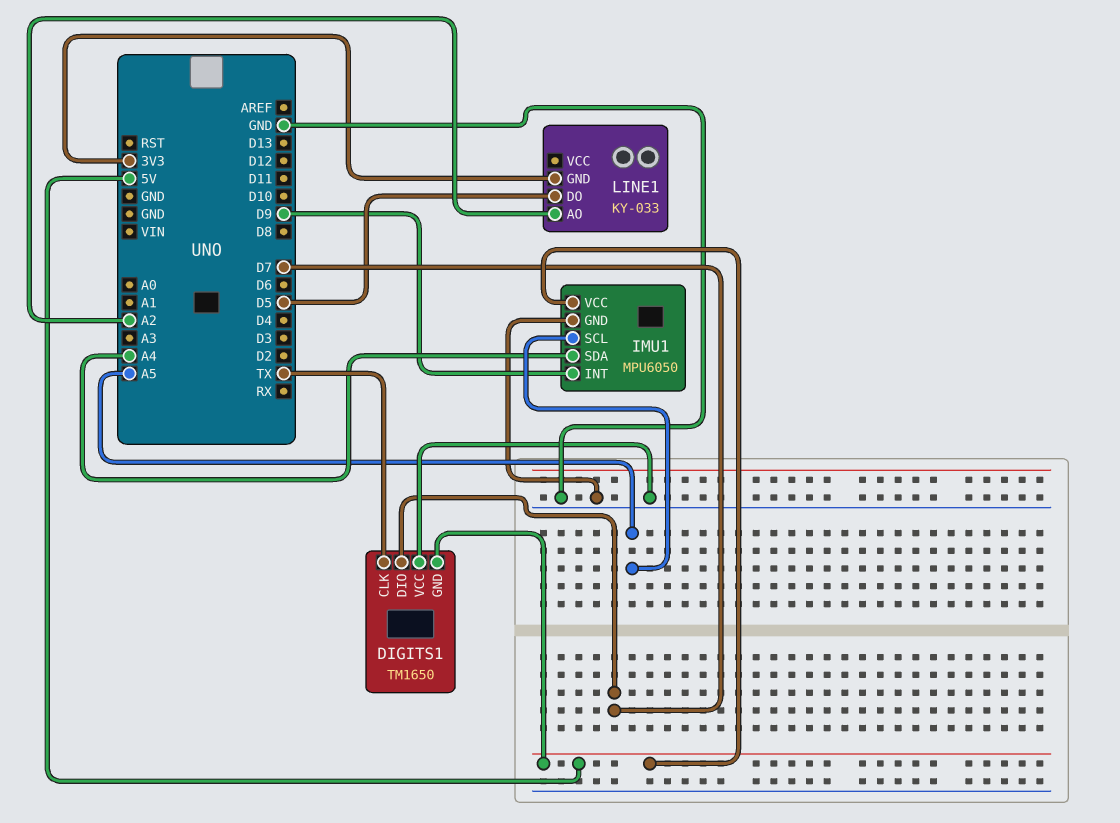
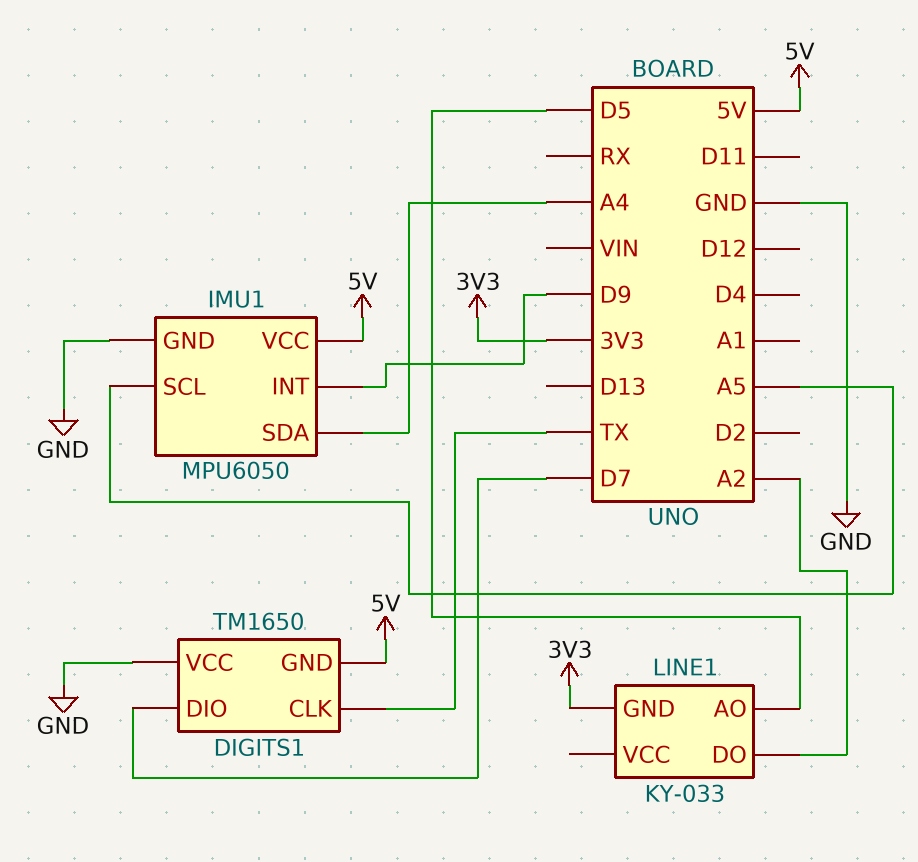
LINE1 pin AO: A2 -> D5
LINE1 pin DO: D5 -> A2

